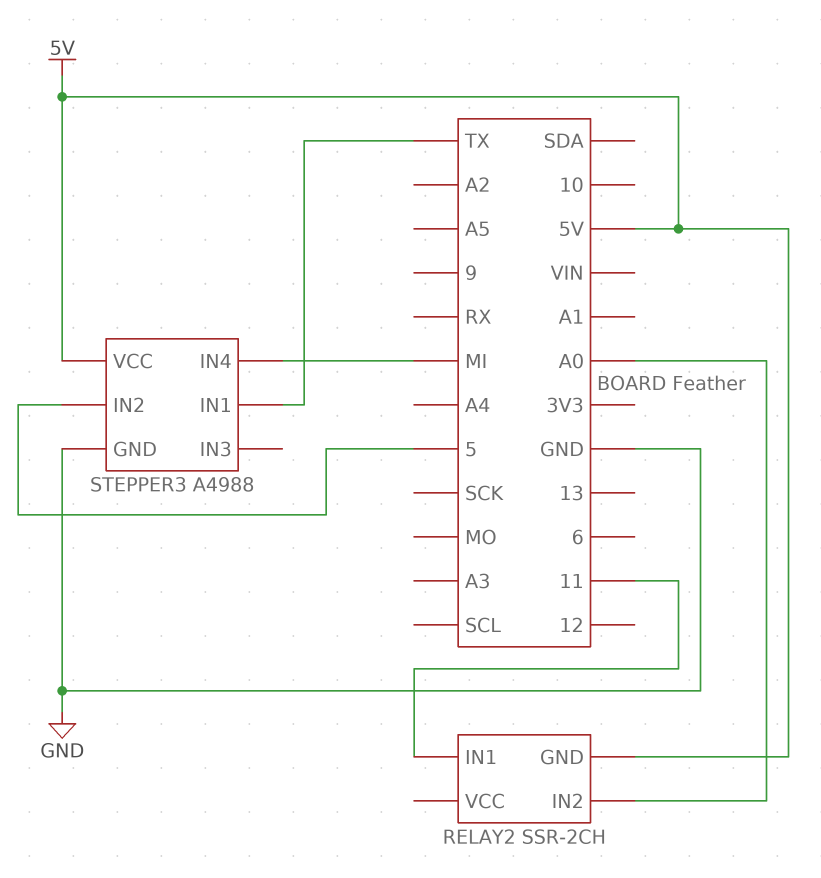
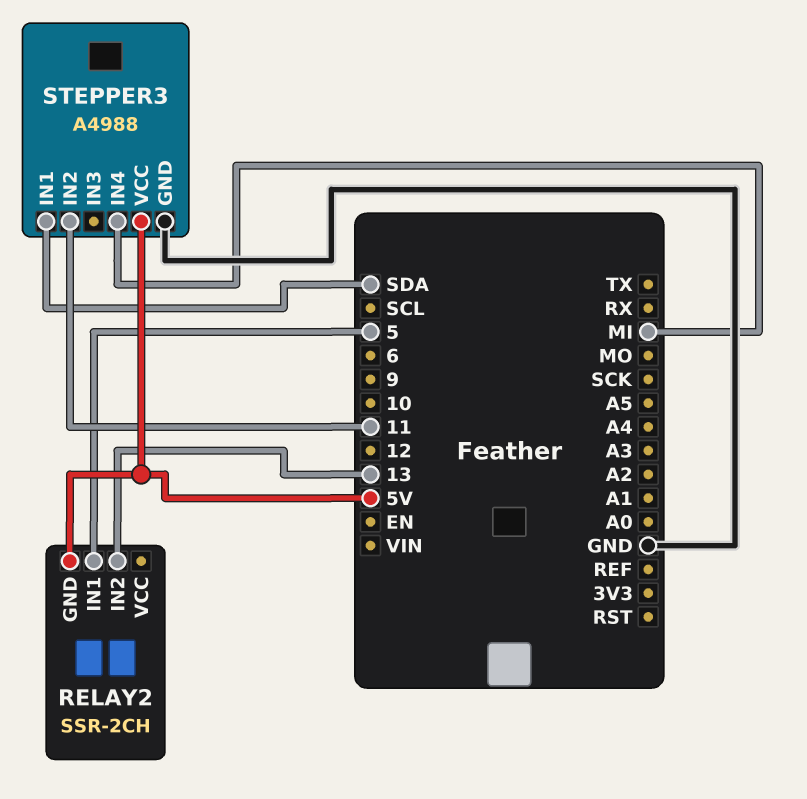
RELAY2 pin IN1: 11 -> 5
RELAY2 pin IN2: A0 -> 13
STEPPER3 pin IN1: TX -> SDA
STEPPER3 pin IN2: 5 -> 11

